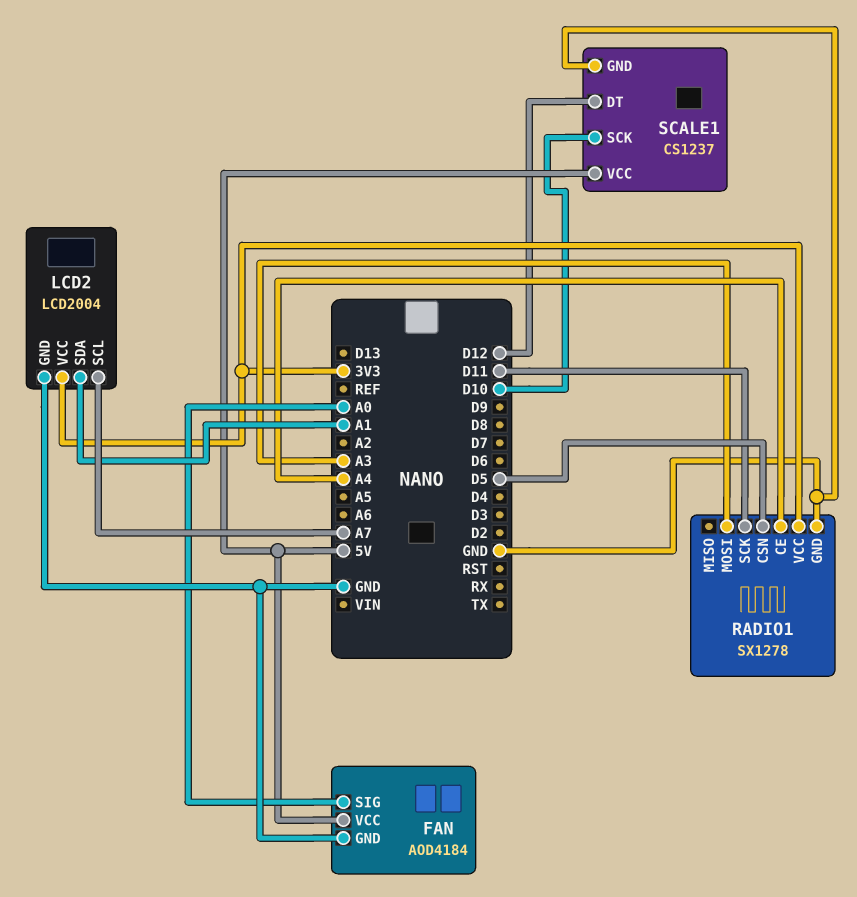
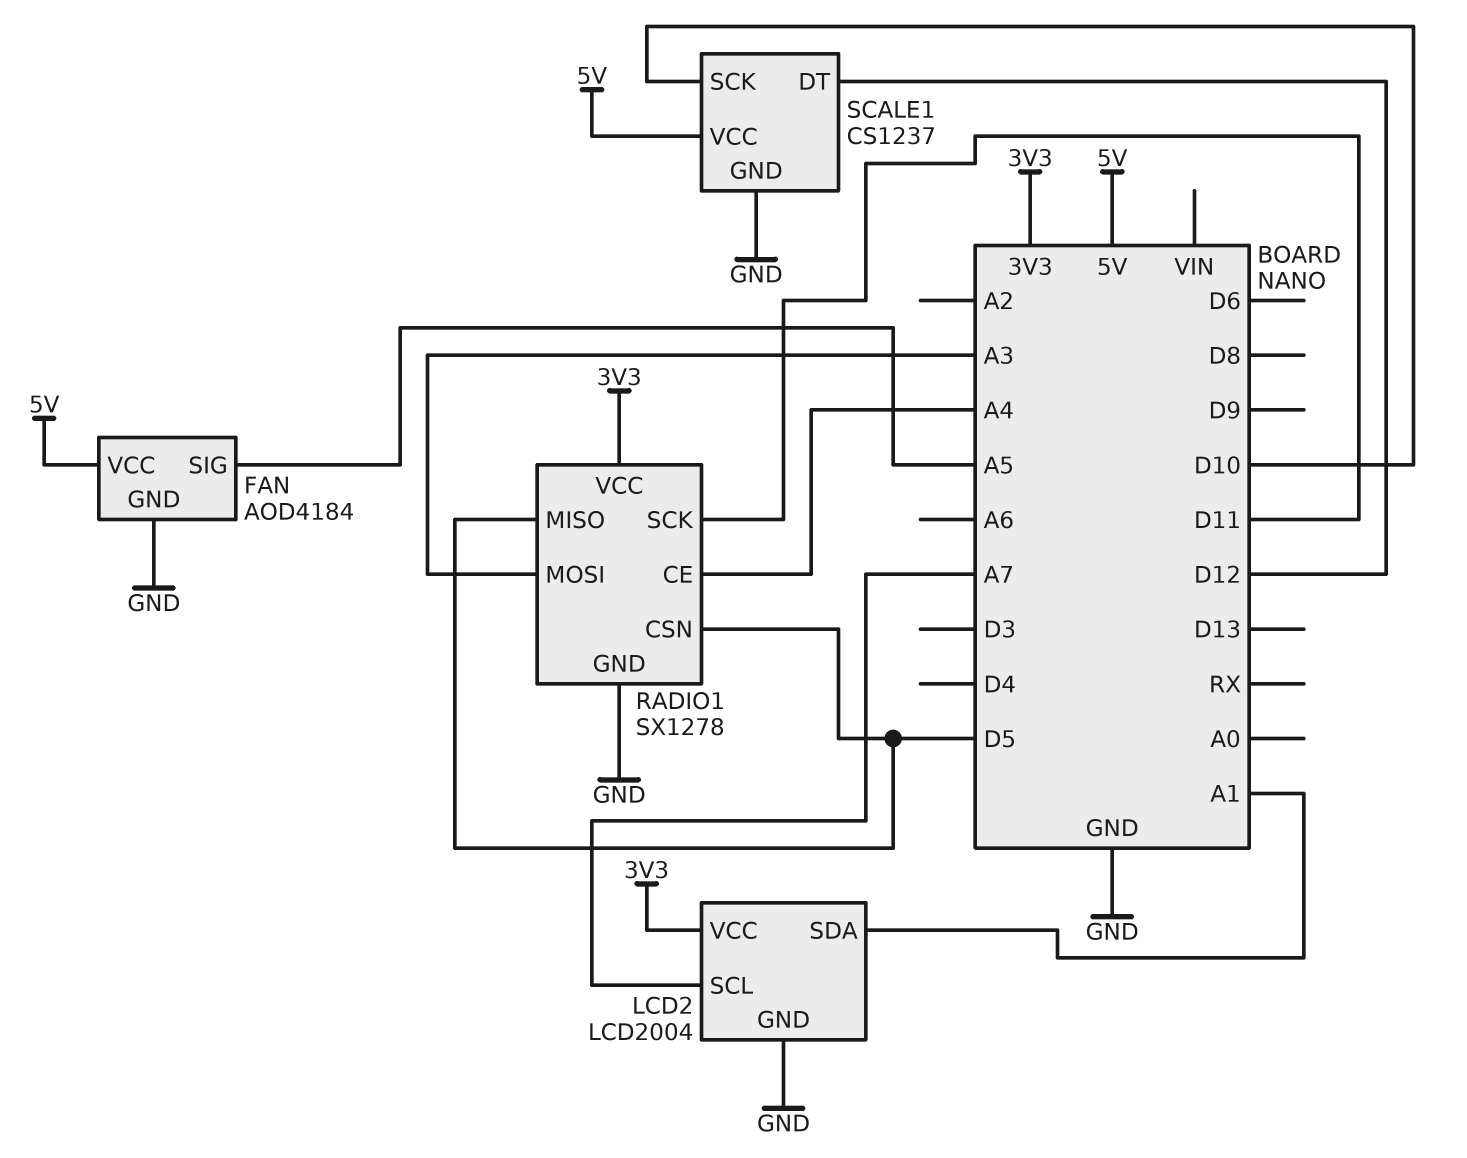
FAN pin SIG: A0 -> A5
RADIO1 pin MISO: none -> D5

